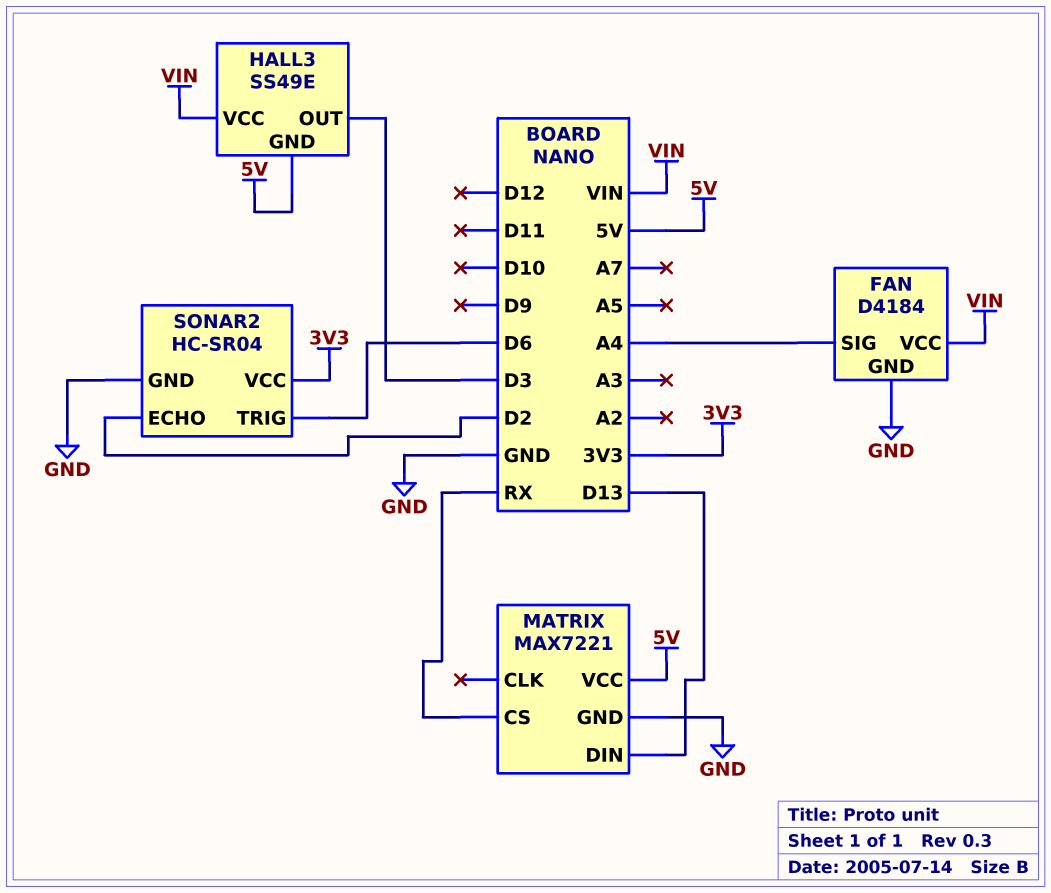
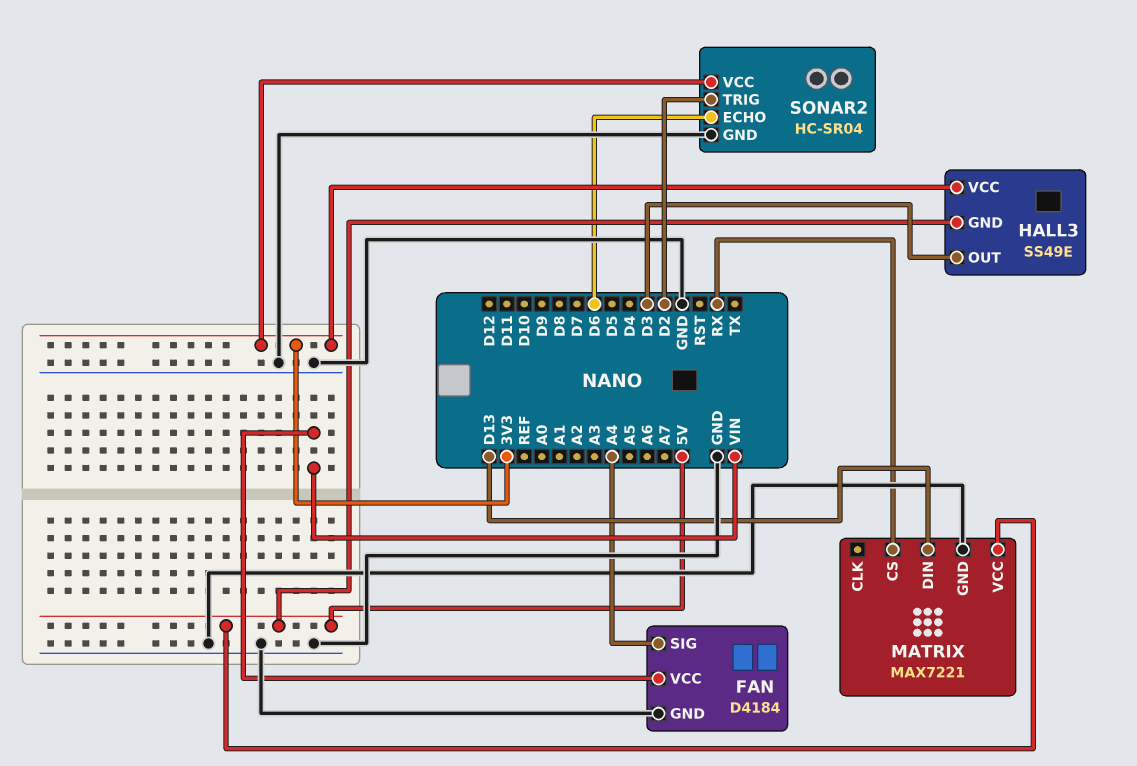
HALL3 pin VCC: VIN -> 3V3
SONAR2 pin ECHO: D2 -> D6
SONAR2 pin TRIG: D6 -> D2

